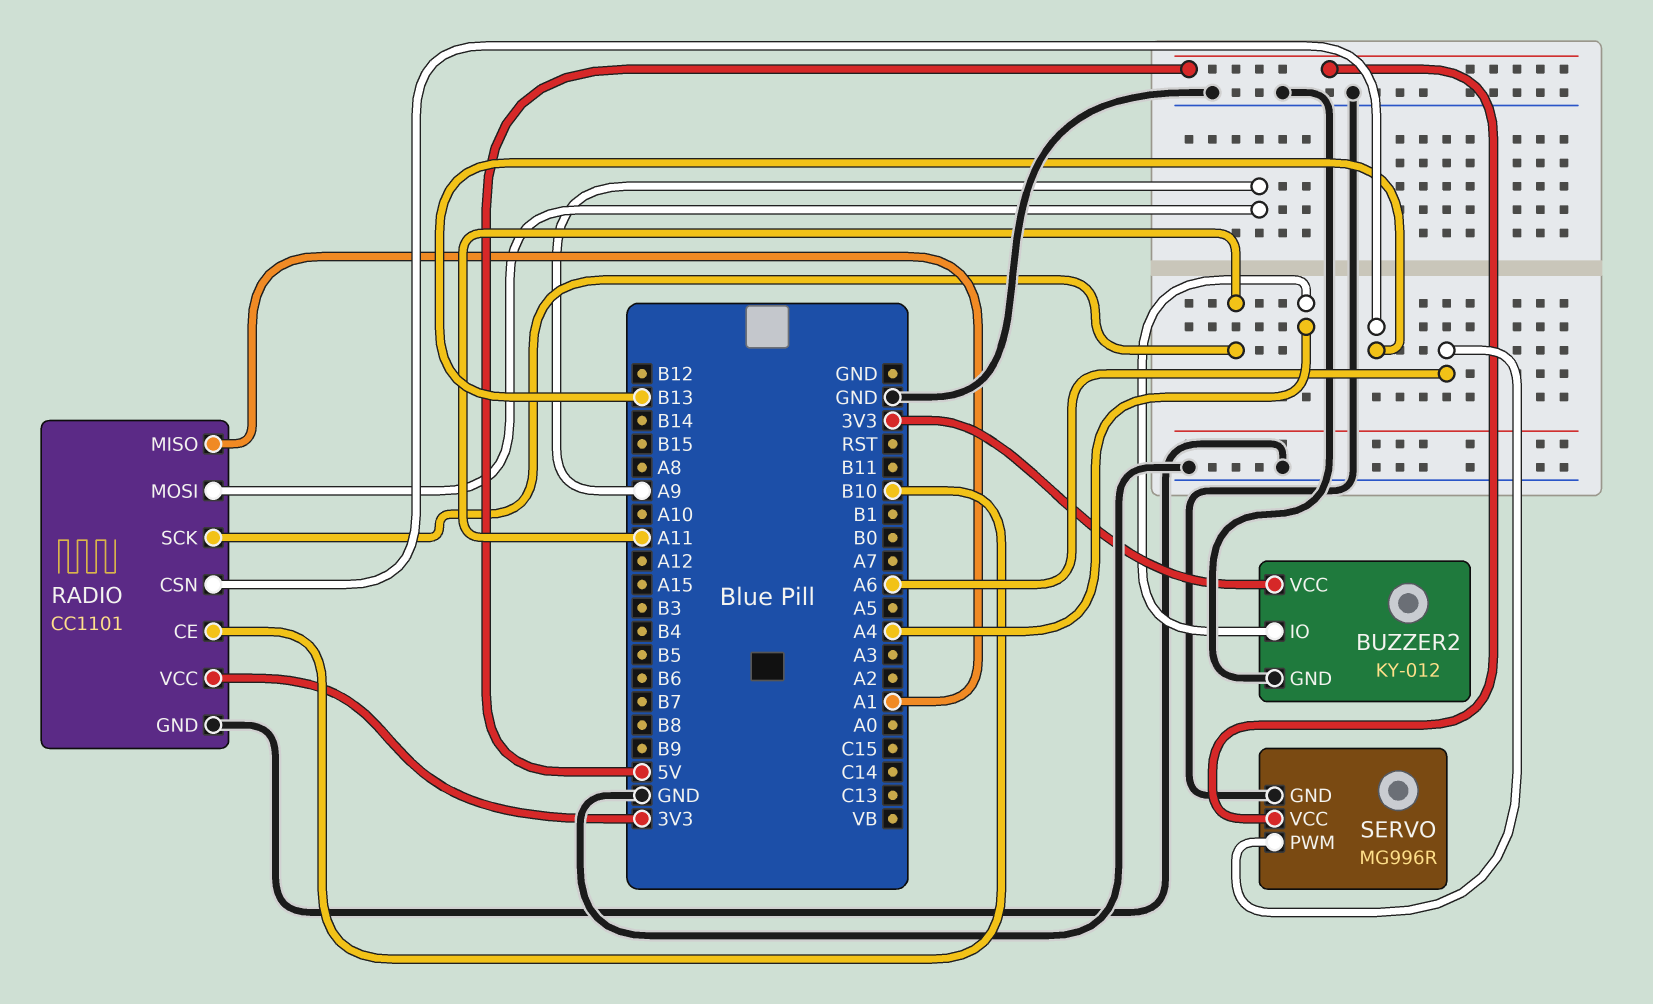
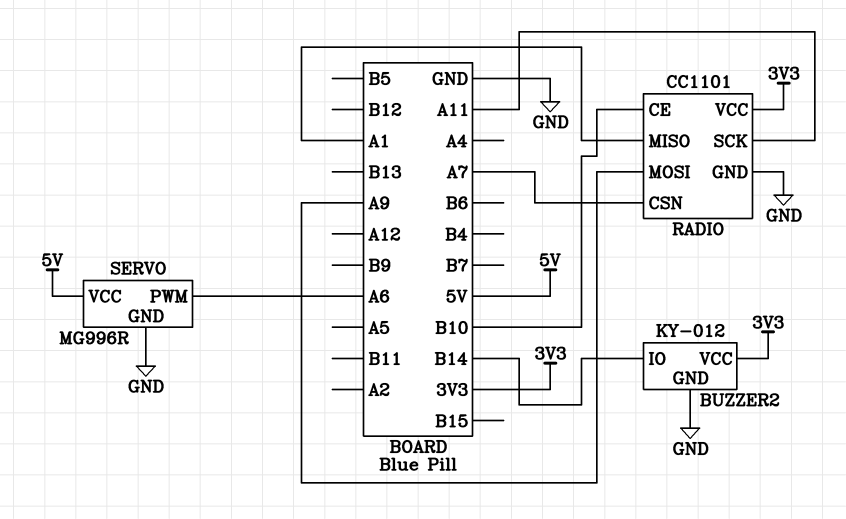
BUZZER2 pin IO: A4 -> B14
RADIO pin CSN: B13 -> A7

